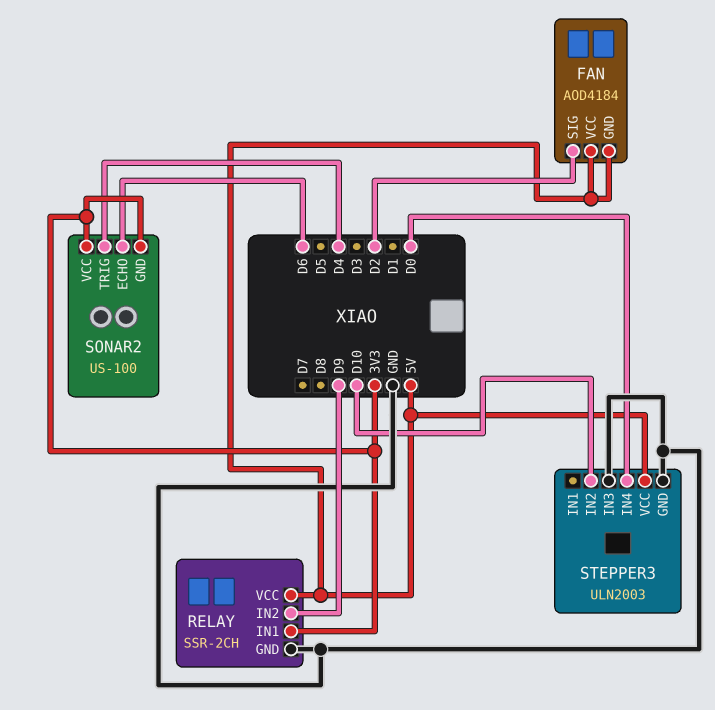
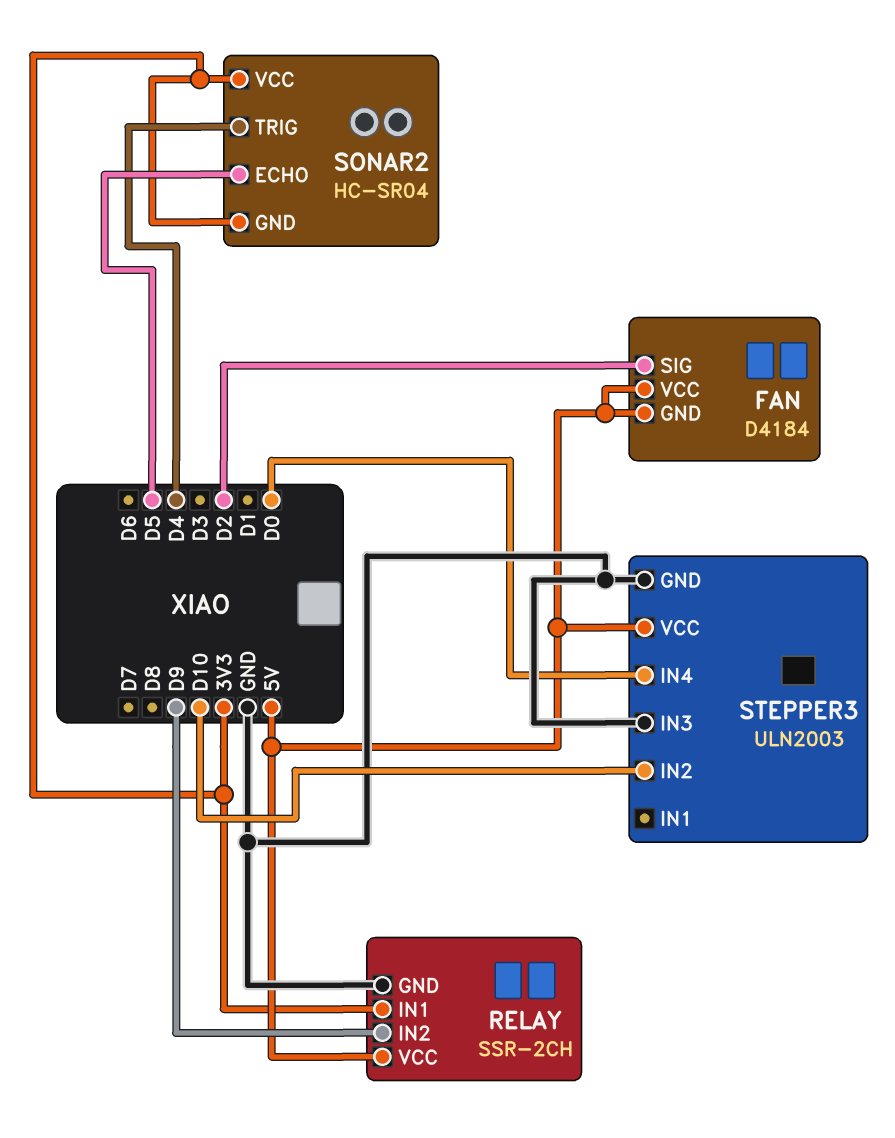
FAN: AOD4184 -> D4184
SONAR2: US-100 -> HC-SR04
SONAR2 pin ECHO: D6 -> D5

